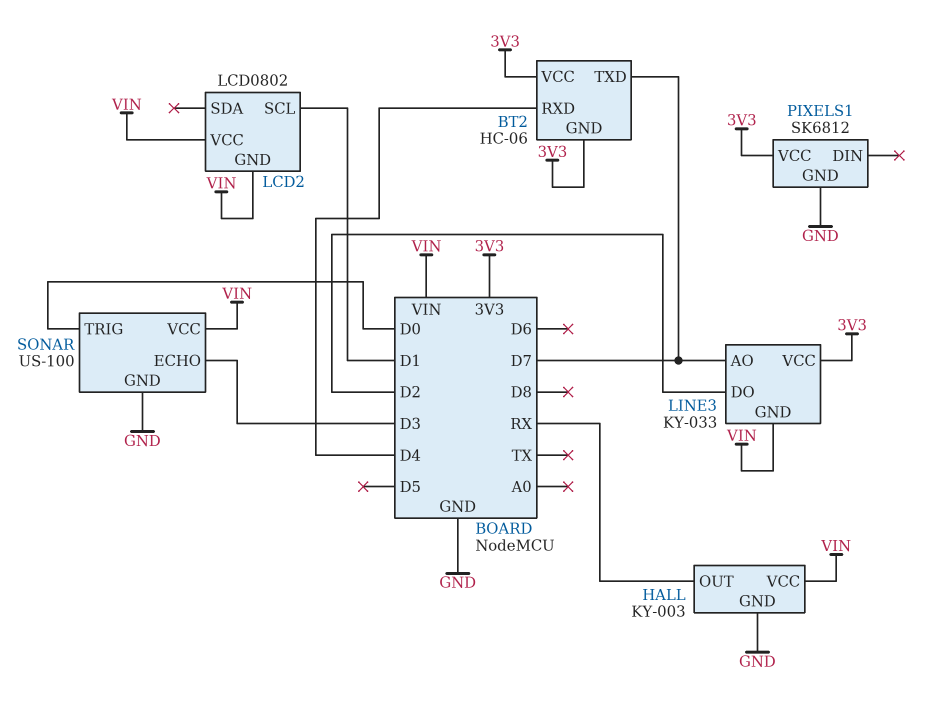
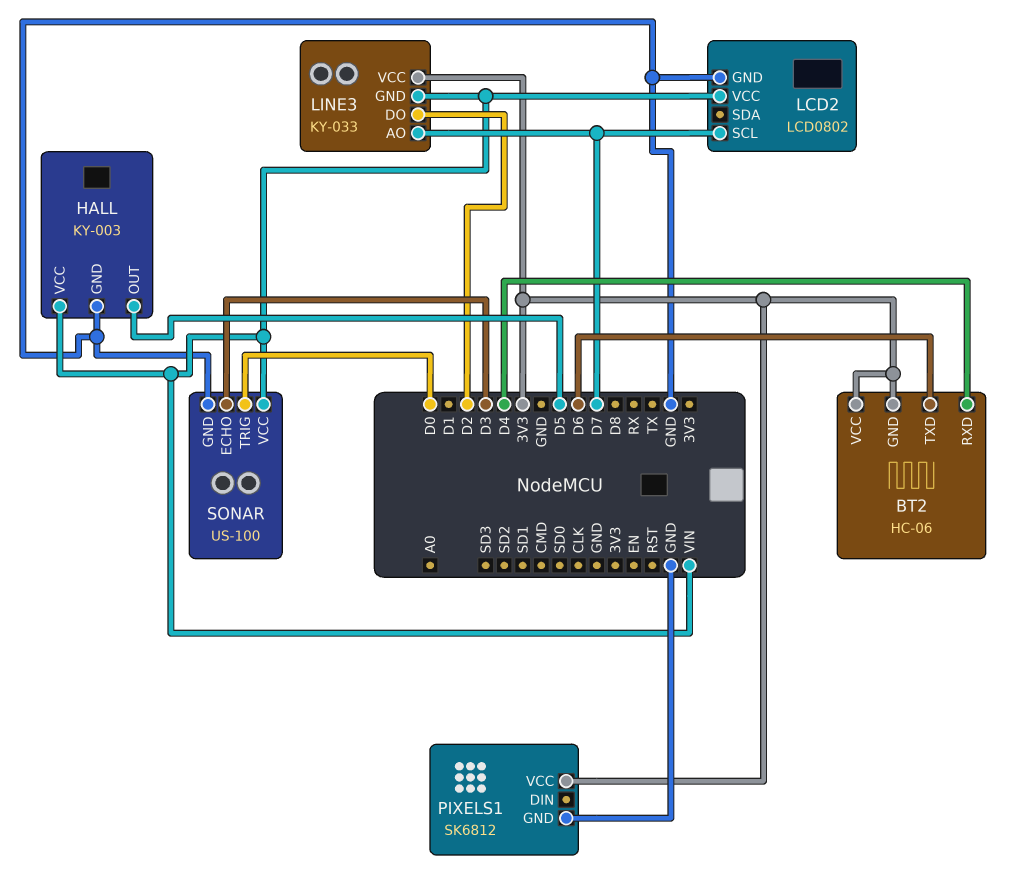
BT2 pin TXD: D7 -> D6
HALL pin OUT: RX -> D5
LCD2 pin GND: VIN -> GND
LCD2 pin SCL: D1 -> D7

